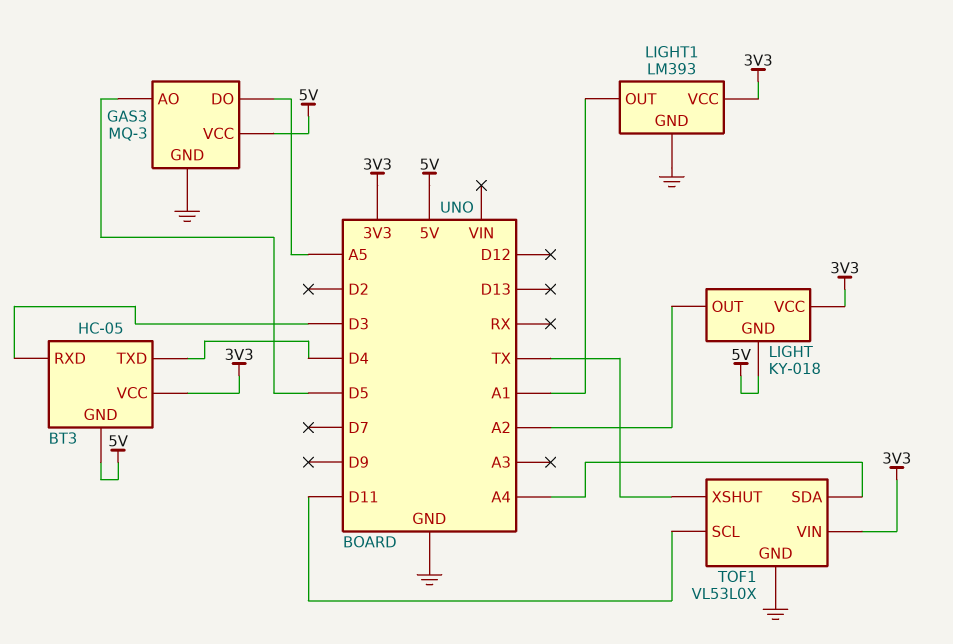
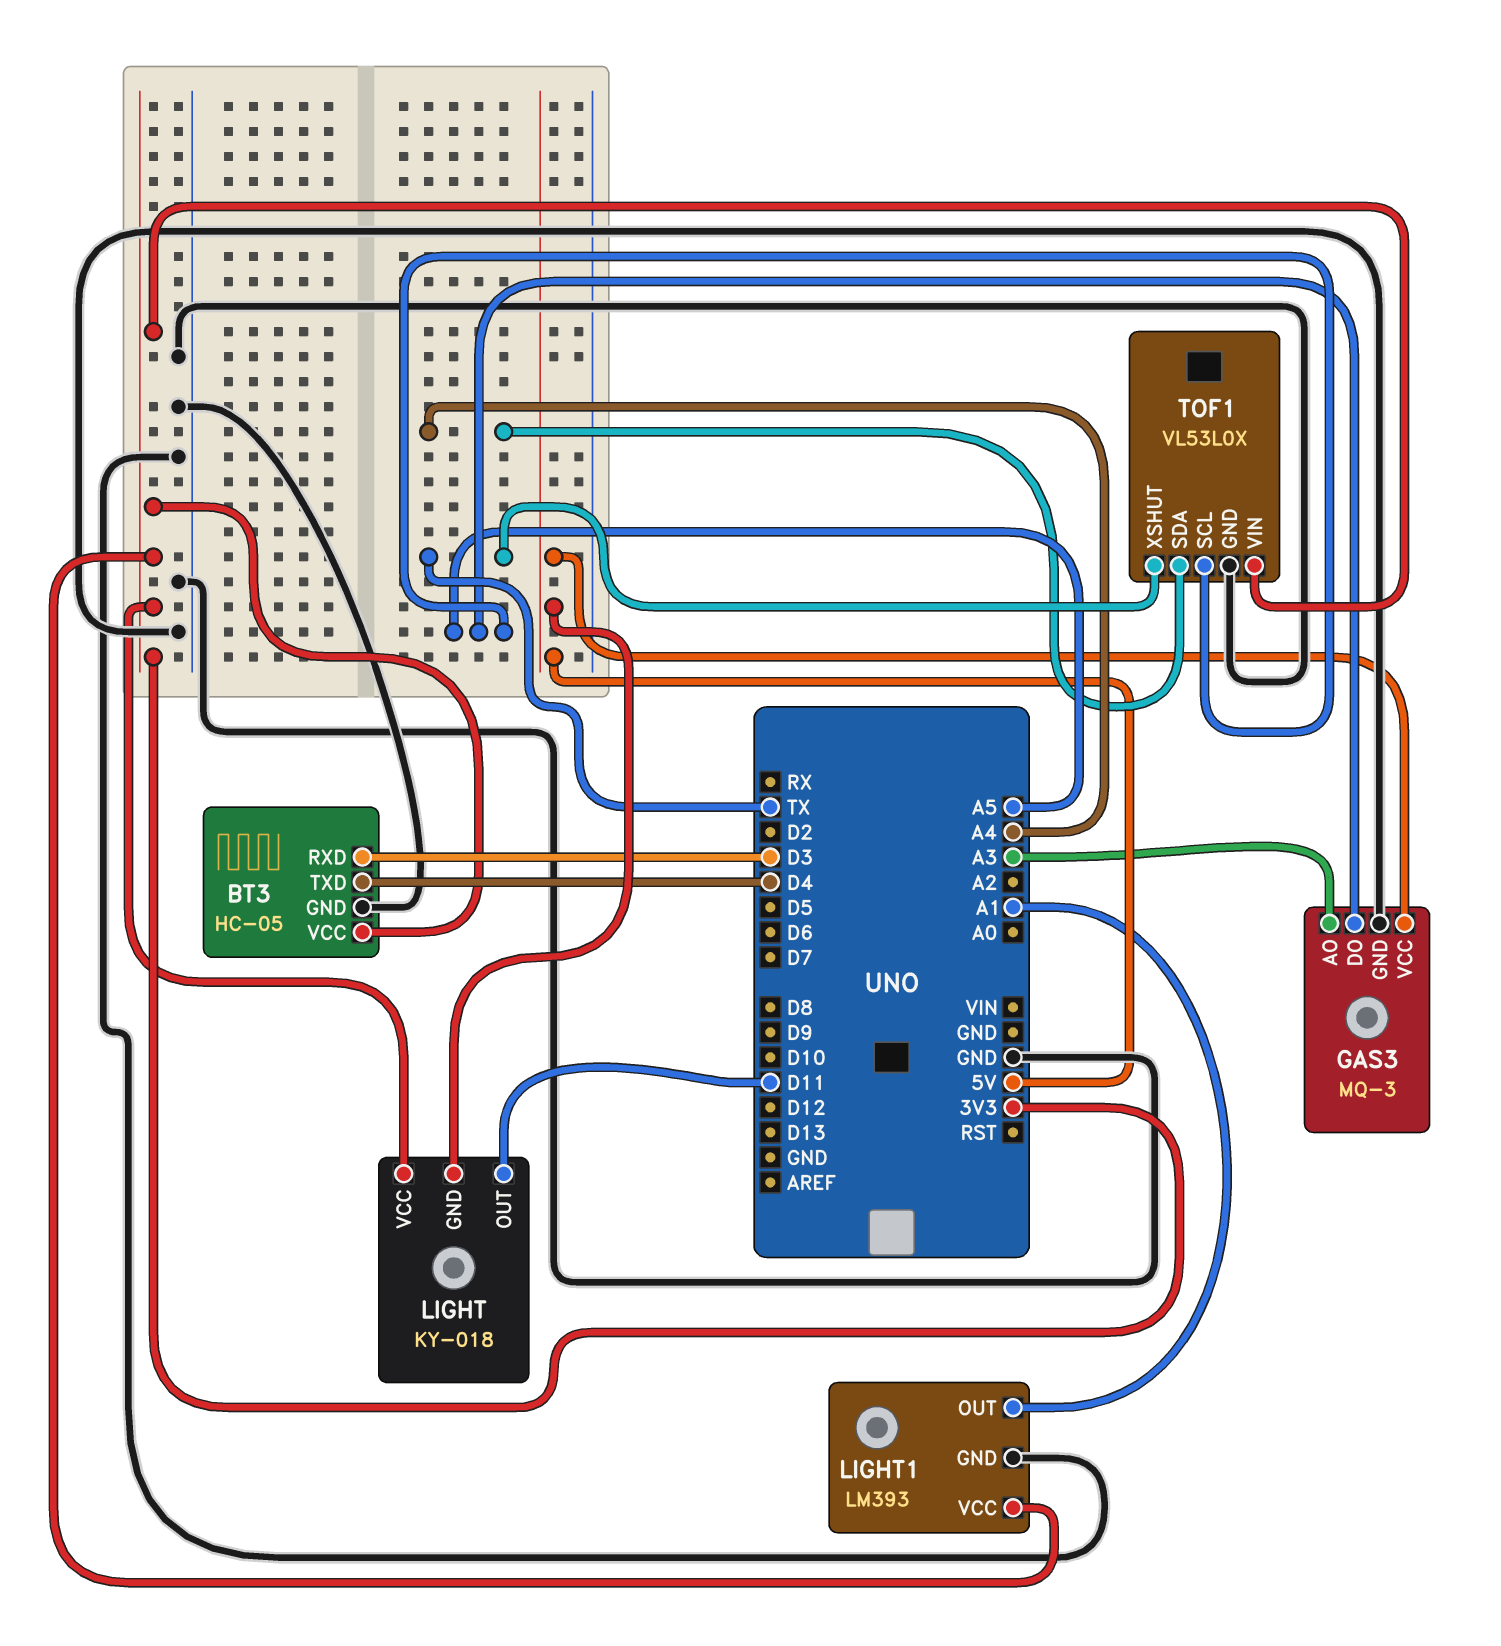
BT3 pin GND: 5V -> GND
GAS3 pin AO: D5 -> A3
LIGHT pin OUT: A2 -> D11
TOF1 pin SCL: D11 -> A5

